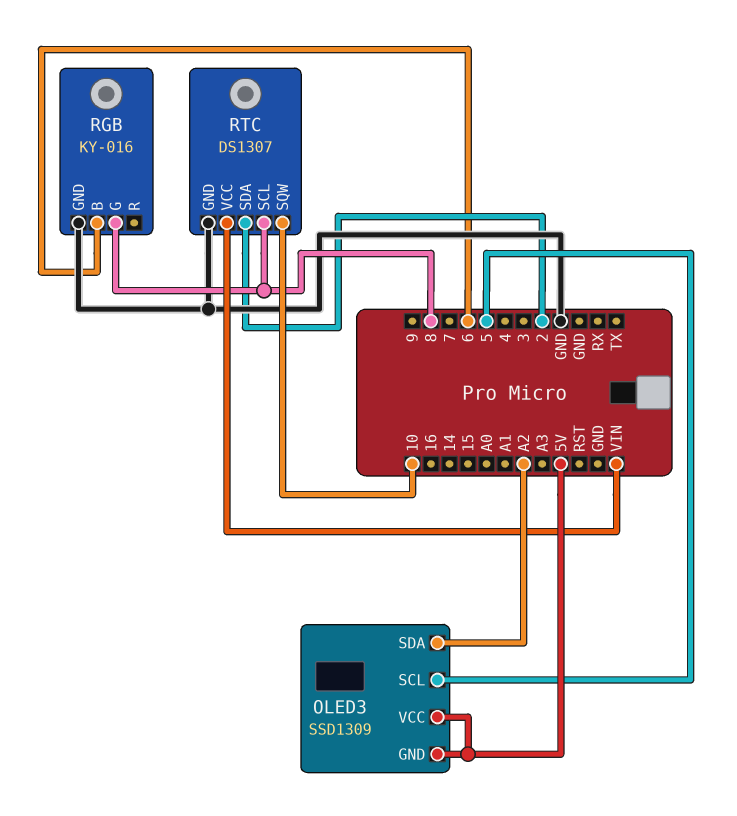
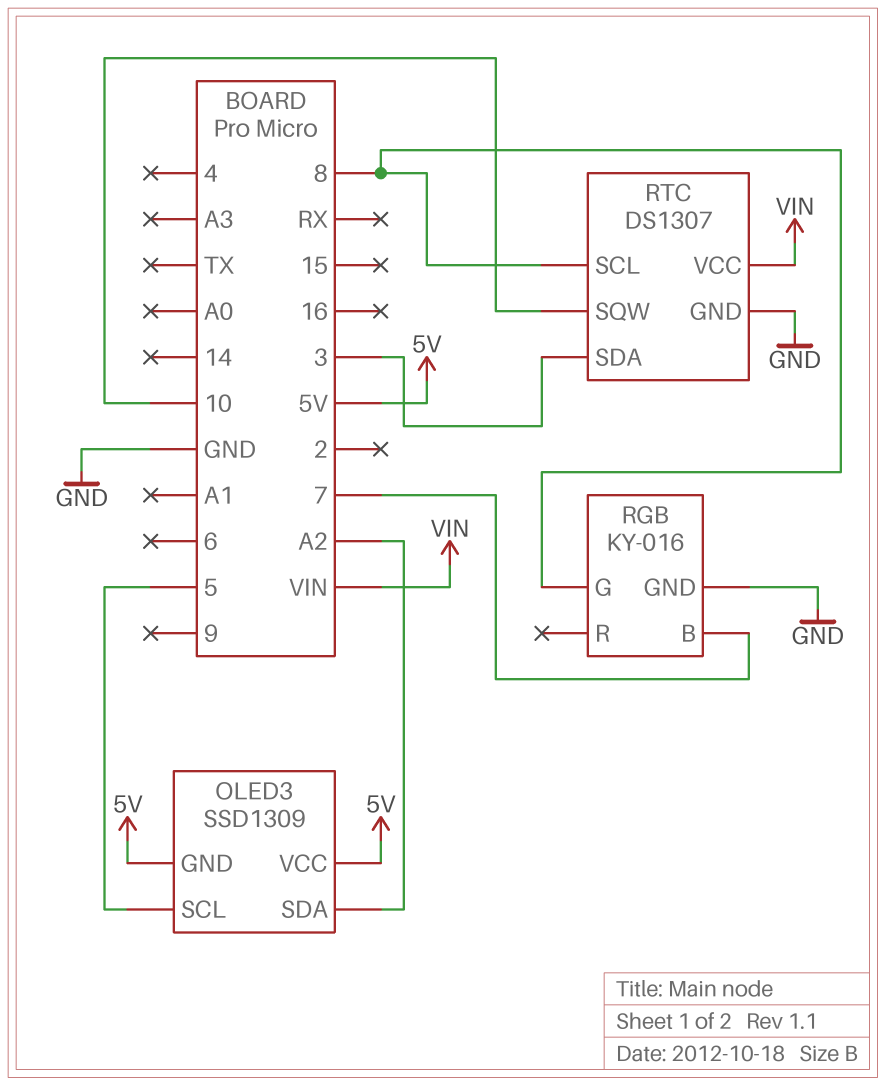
RGB pin B: 6 -> 7
RTC pin SDA: 2 -> 3

